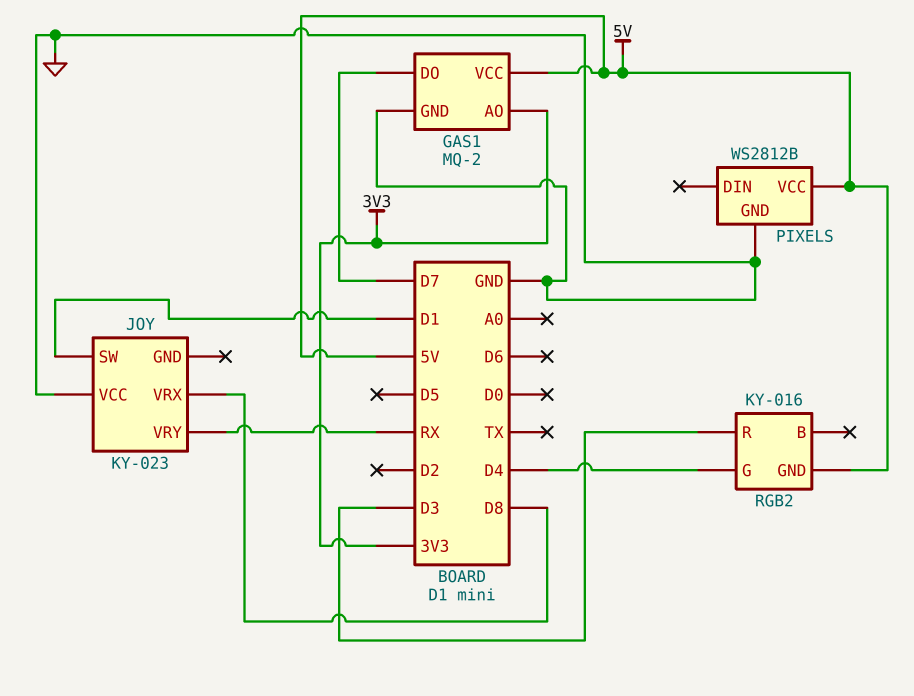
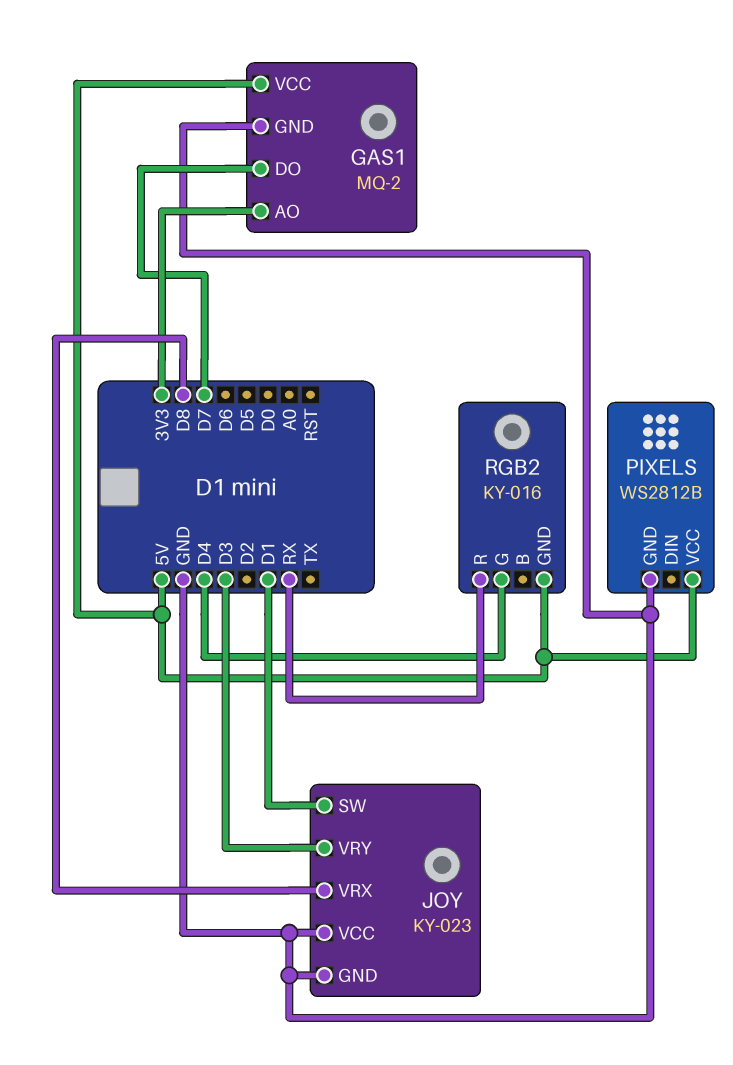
JOY pin GND: none -> GND
JOY pin VRY: RX -> D3
RGB2 pin R: D3 -> RX

